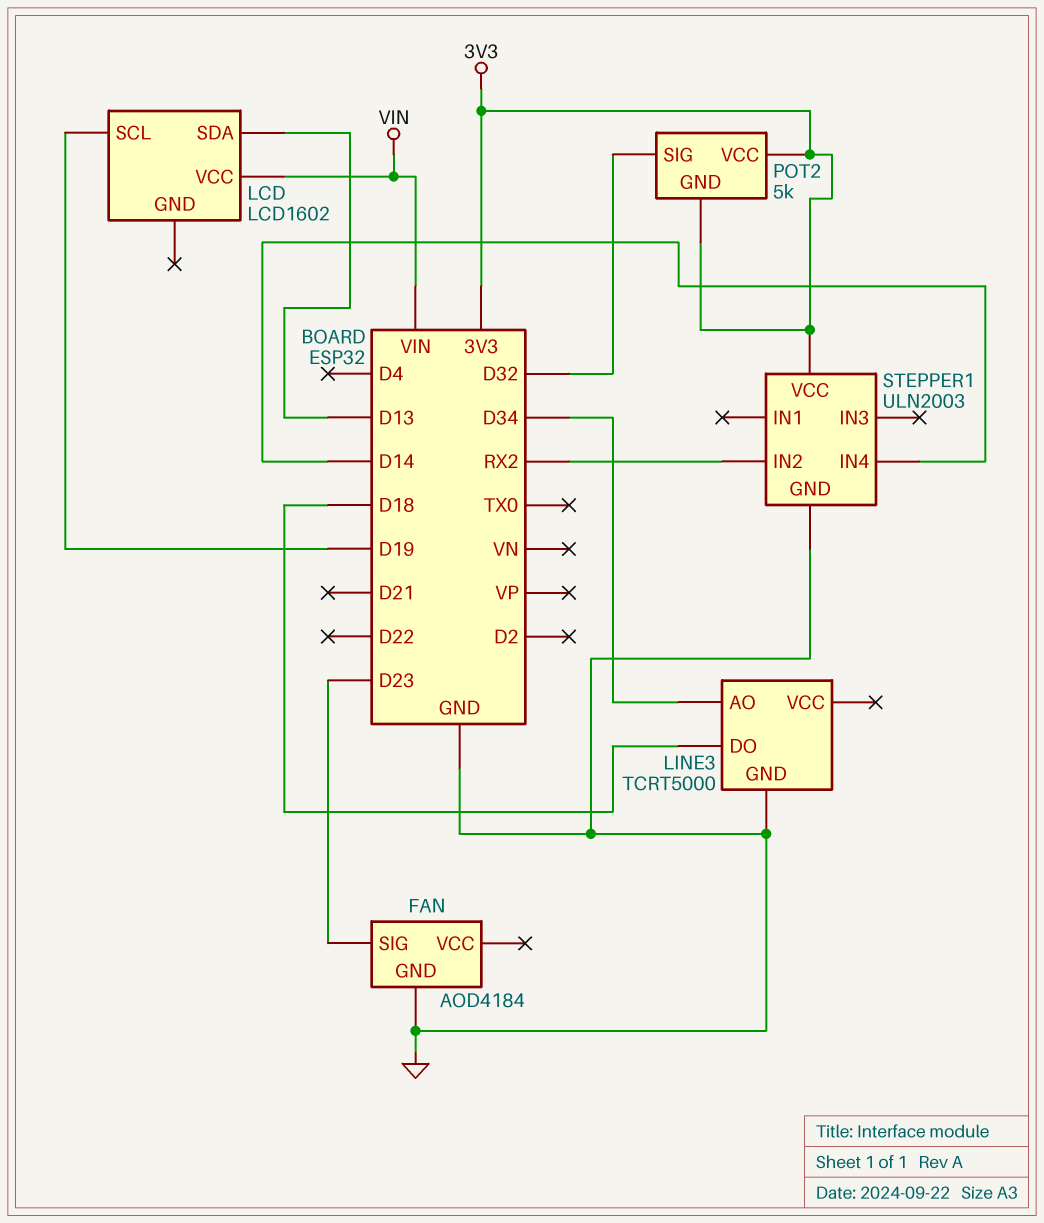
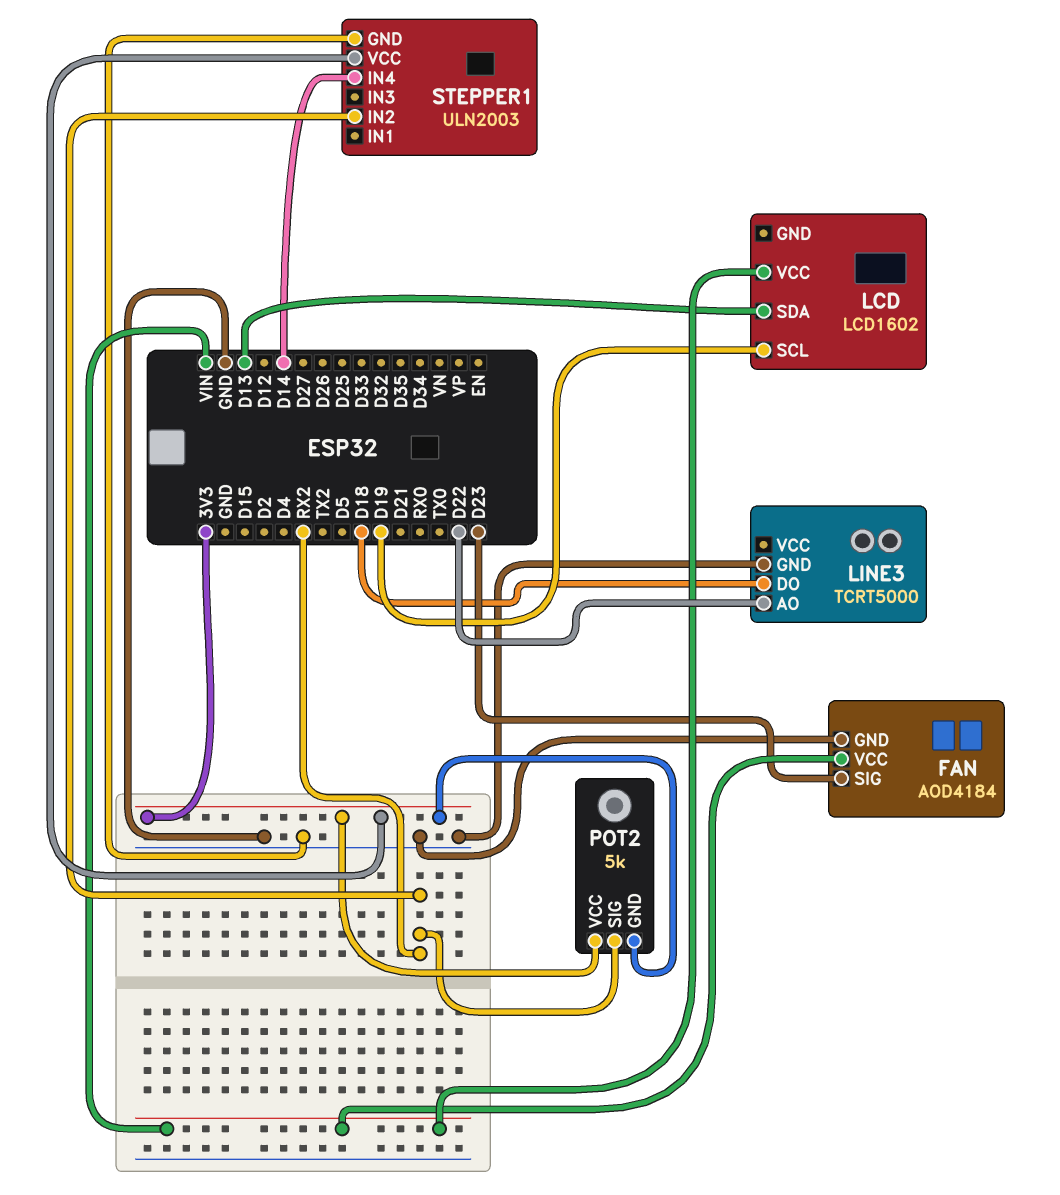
FAN pin VCC: none -> VIN
LINE3 pin AO: D34 -> D22
POT2 pin SIG: D32 -> RX2

